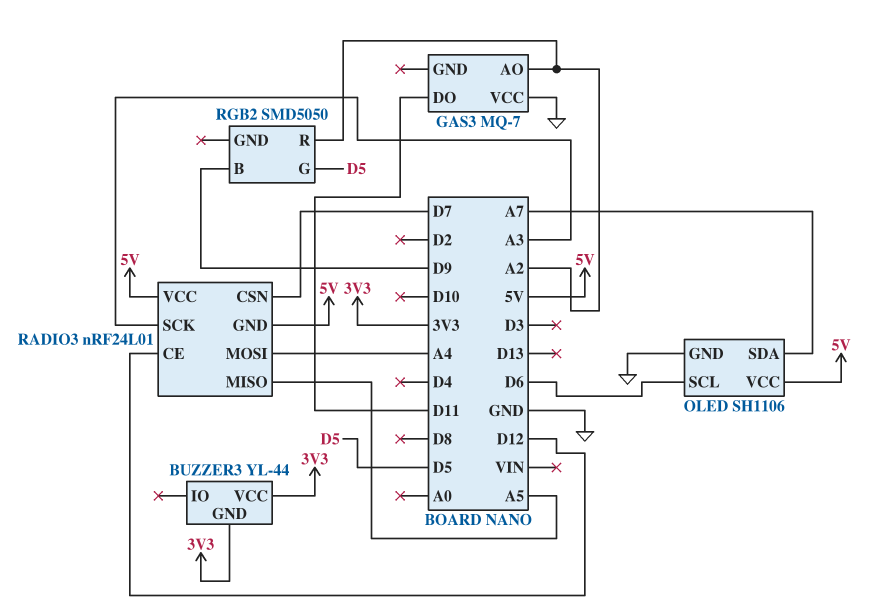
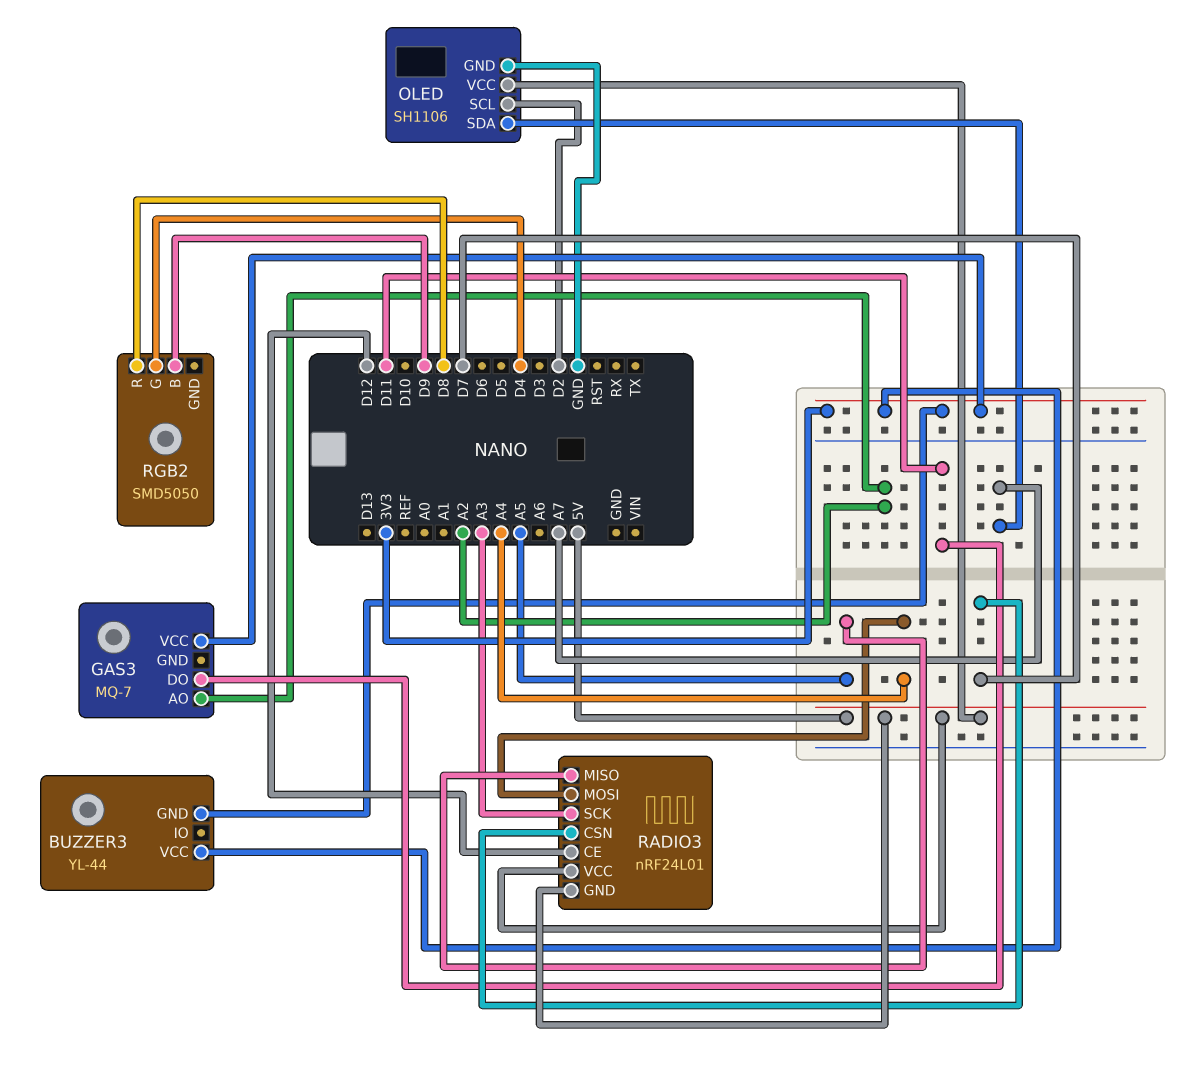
GAS3 pin VCC: GND -> 3V3
OLED pin SCL: D6 -> D2
RGB2 pin G: D5 -> D4
RGB2 pin R: A2 -> D8

